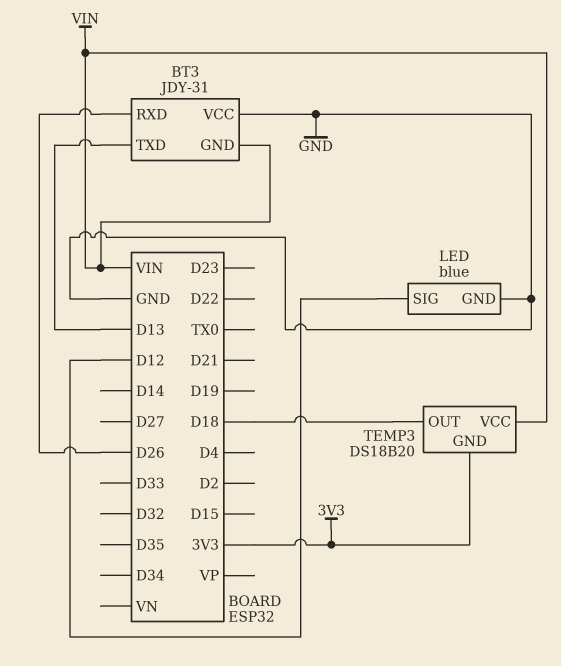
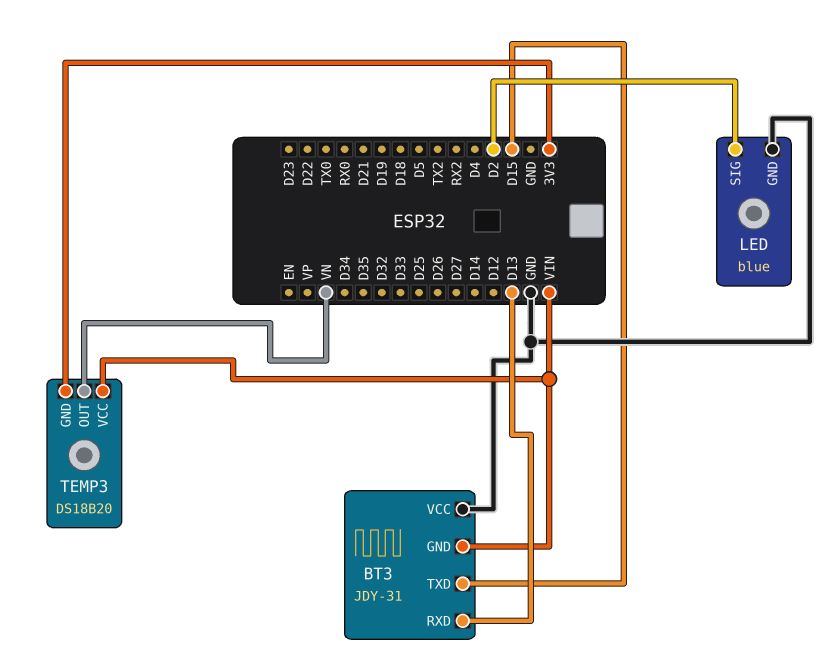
BT3 pin RXD: D26 -> D13
BT3 pin TXD: D13 -> D15
LED pin SIG: D12 -> D2
TEMP3 pin OUT: D18 -> VN

